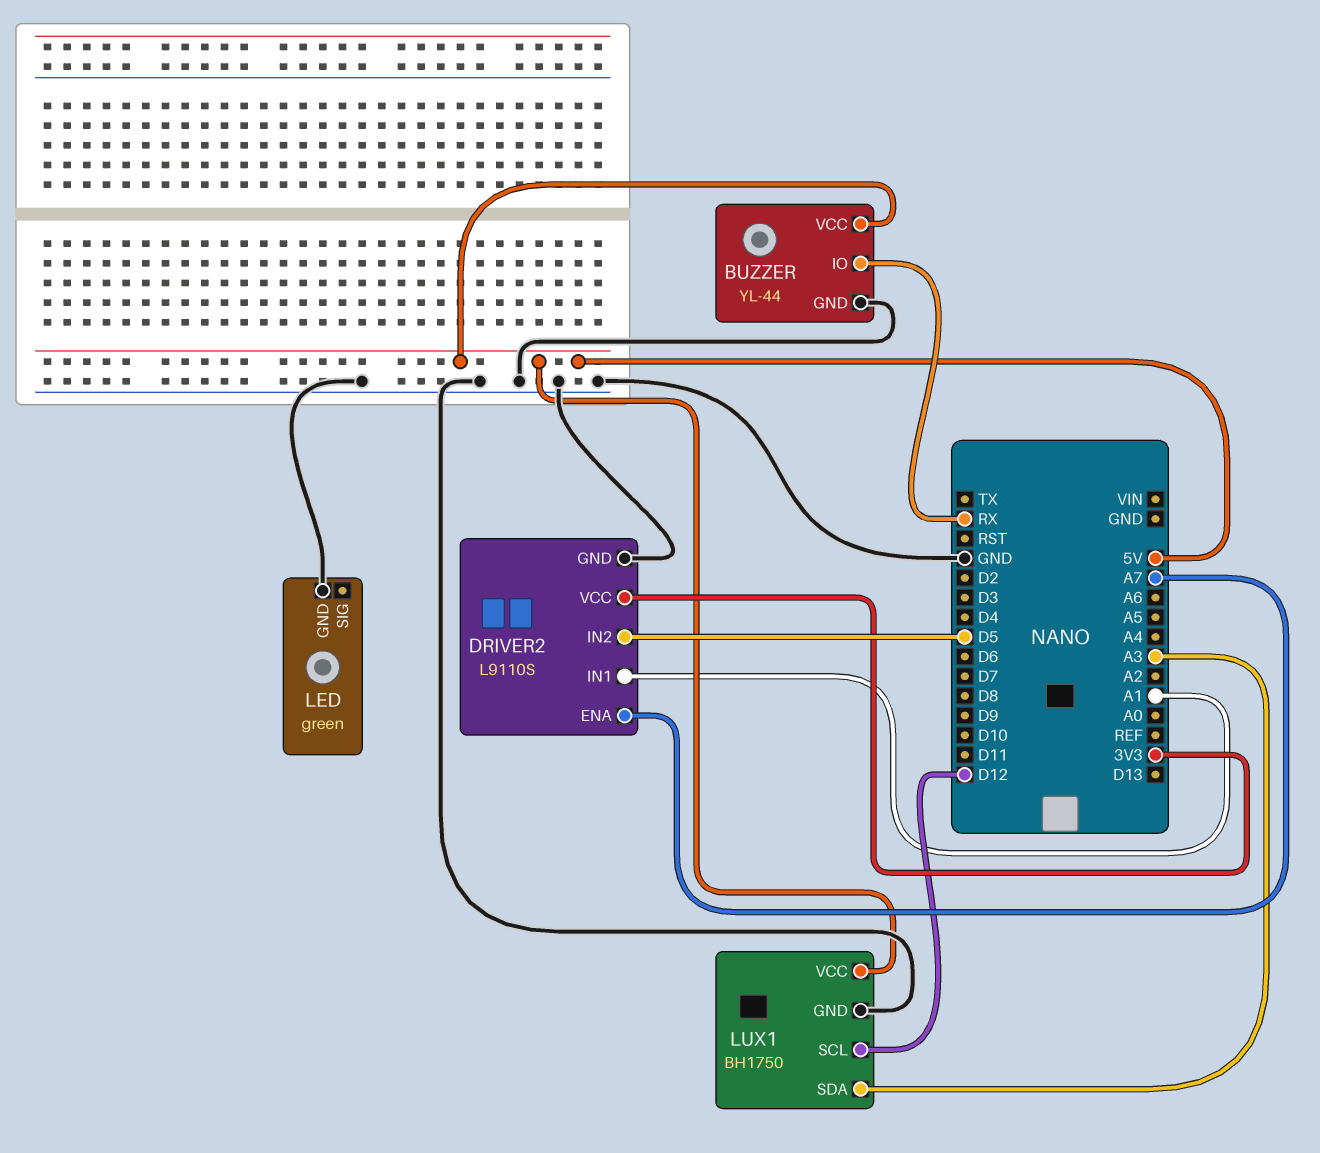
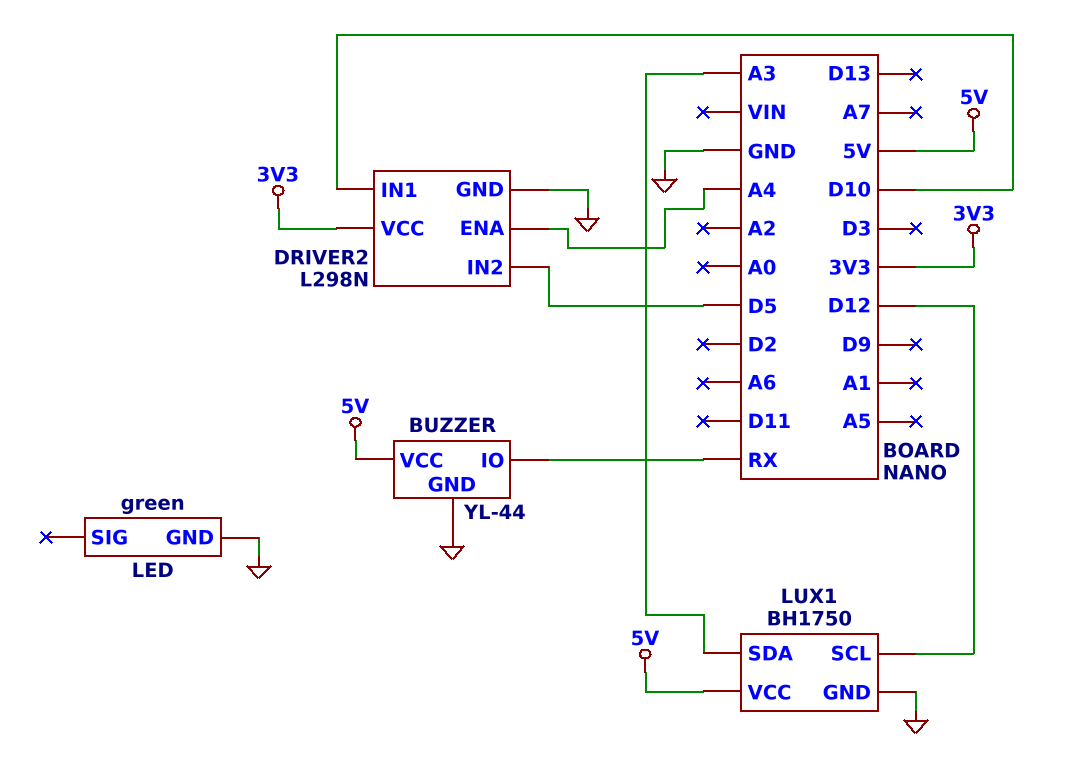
DRIVER2: L9110S -> L298N
DRIVER2 pin ENA: A7 -> A4
DRIVER2 pin IN1: A1 -> D10

